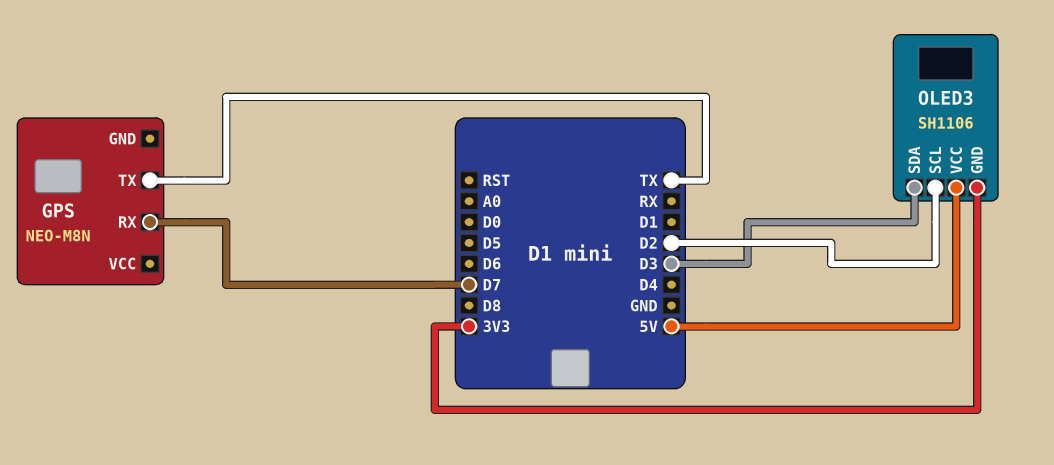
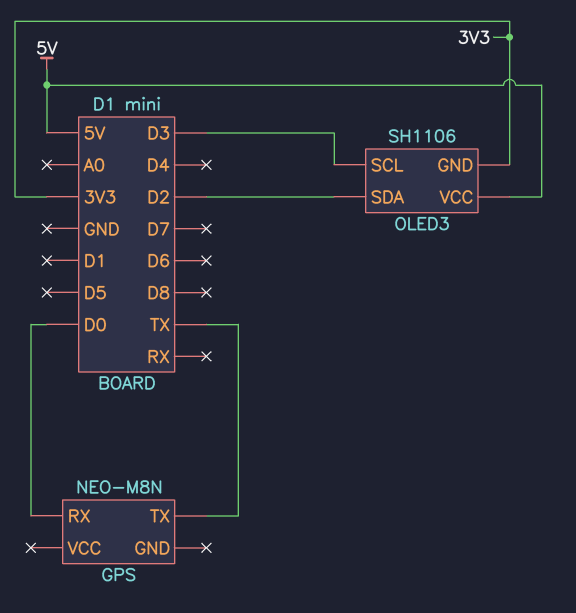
GPS pin RX: D7 -> D0
OLED3 pin SCL: D2 -> D3
OLED3 pin SDA: D3 -> D2

